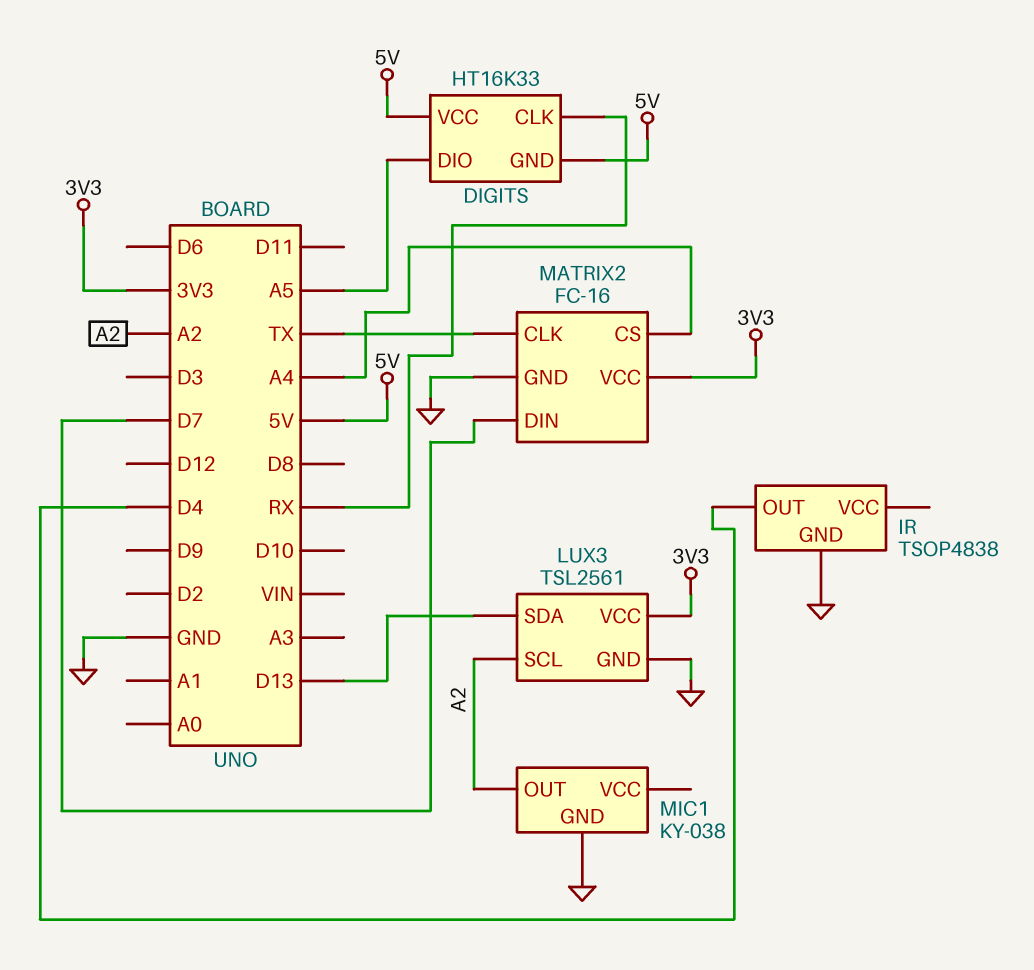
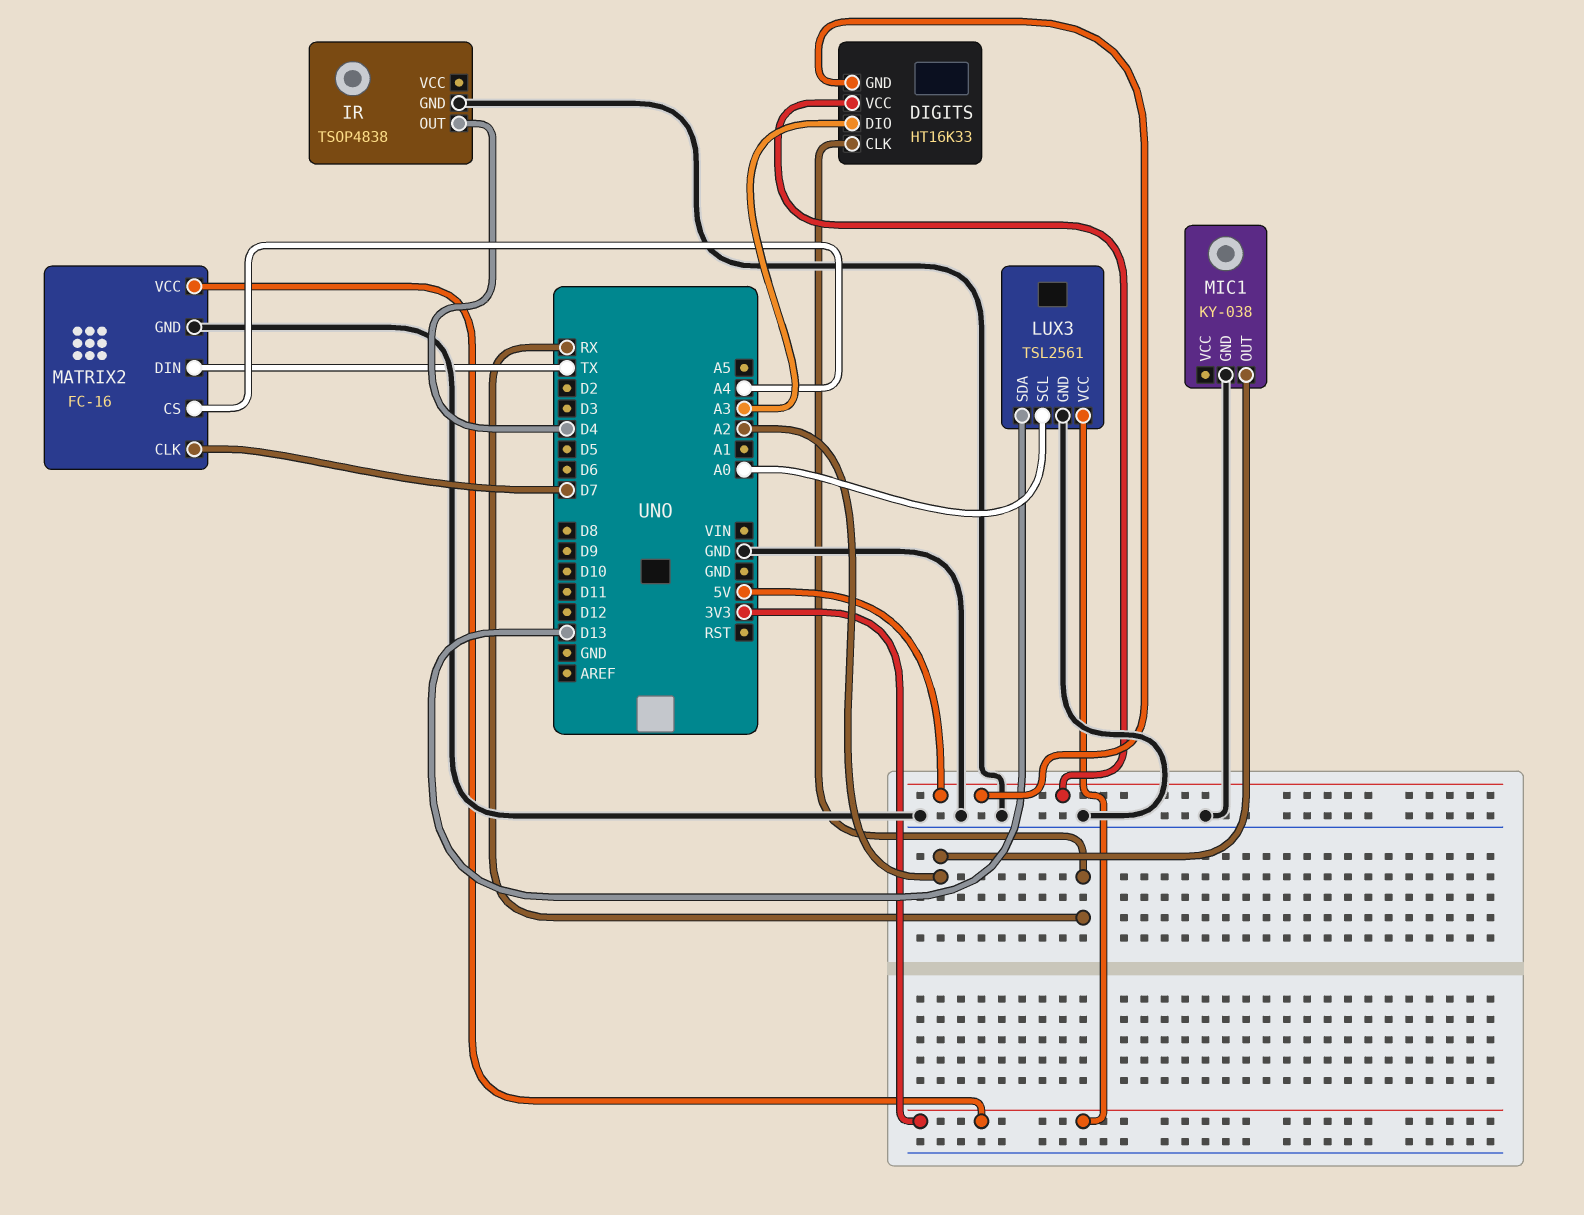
DIGITS pin DIO: A5 -> A3
LUX3 pin SCL: A2 -> A0
MATRIX2 pin CLK: TX -> D7
MATRIX2 pin DIN: D7 -> TX

